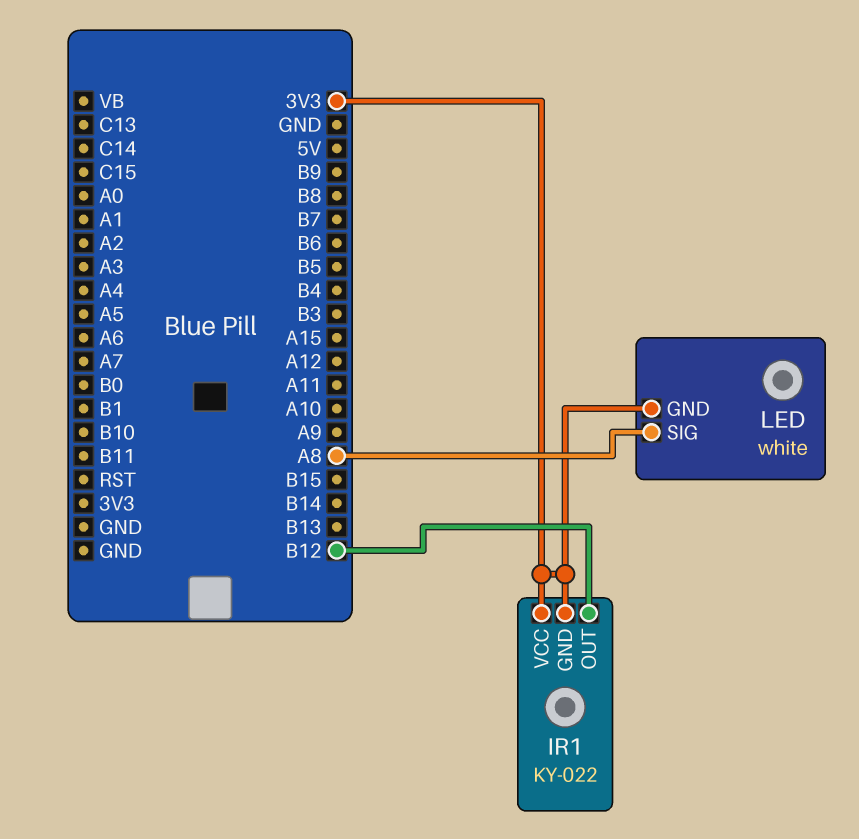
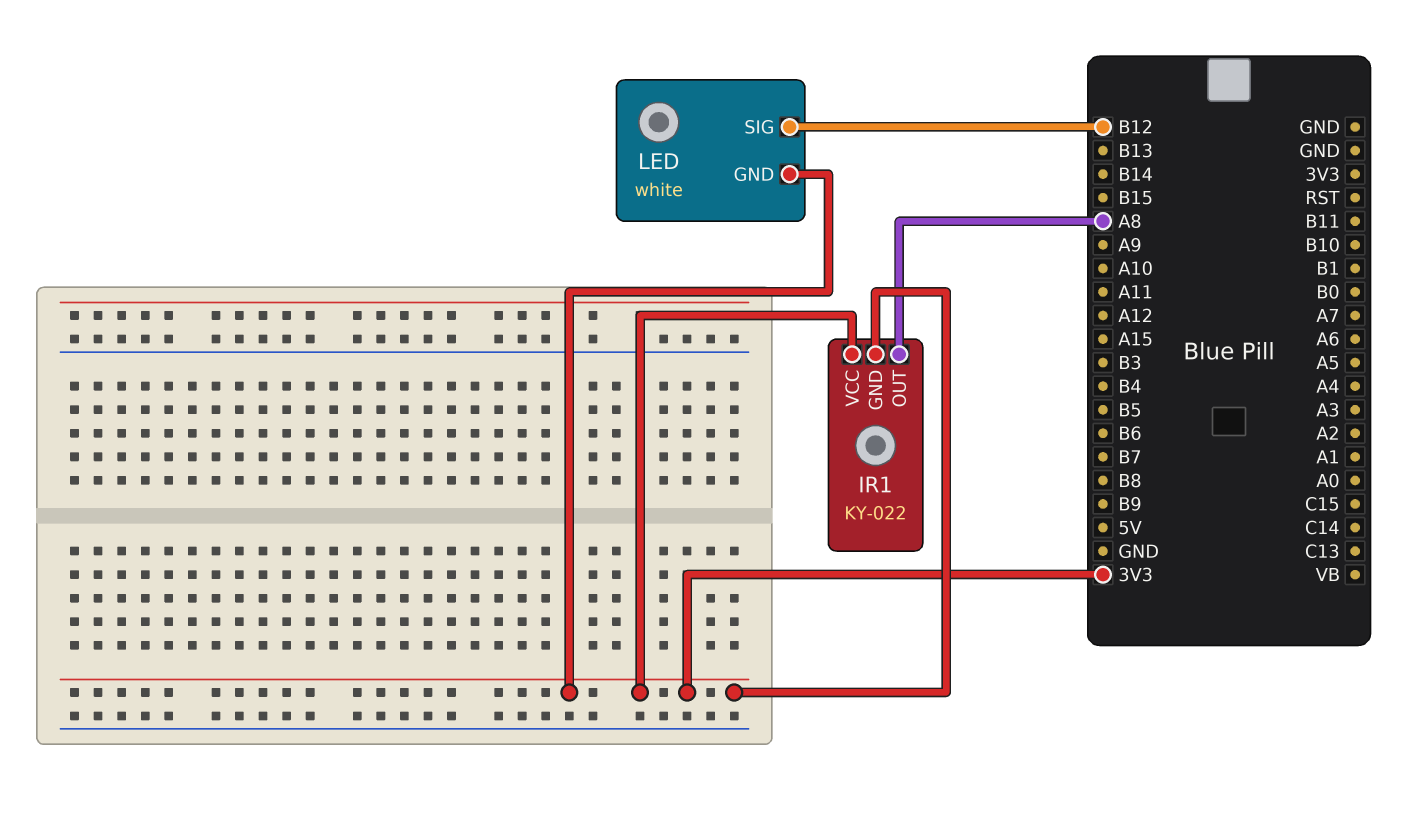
IR1 pin OUT: B12 -> A8
LED pin SIG: A8 -> B12

